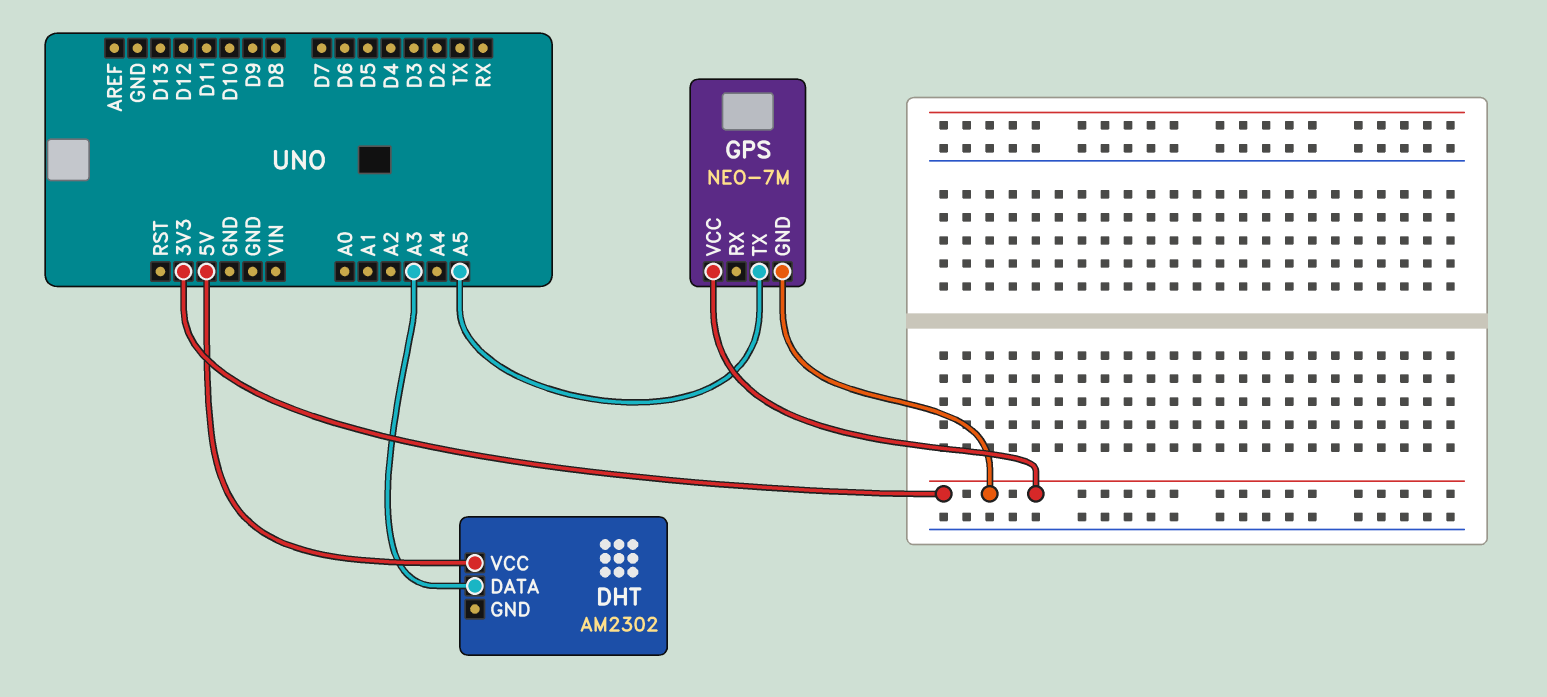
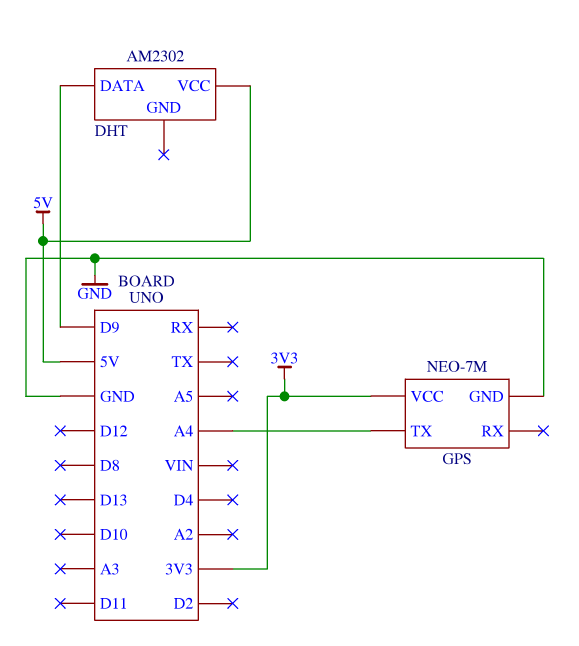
DHT pin DATA: A3 -> D9
GPS pin GND: 3V3 -> GND
GPS pin TX: A5 -> A4

